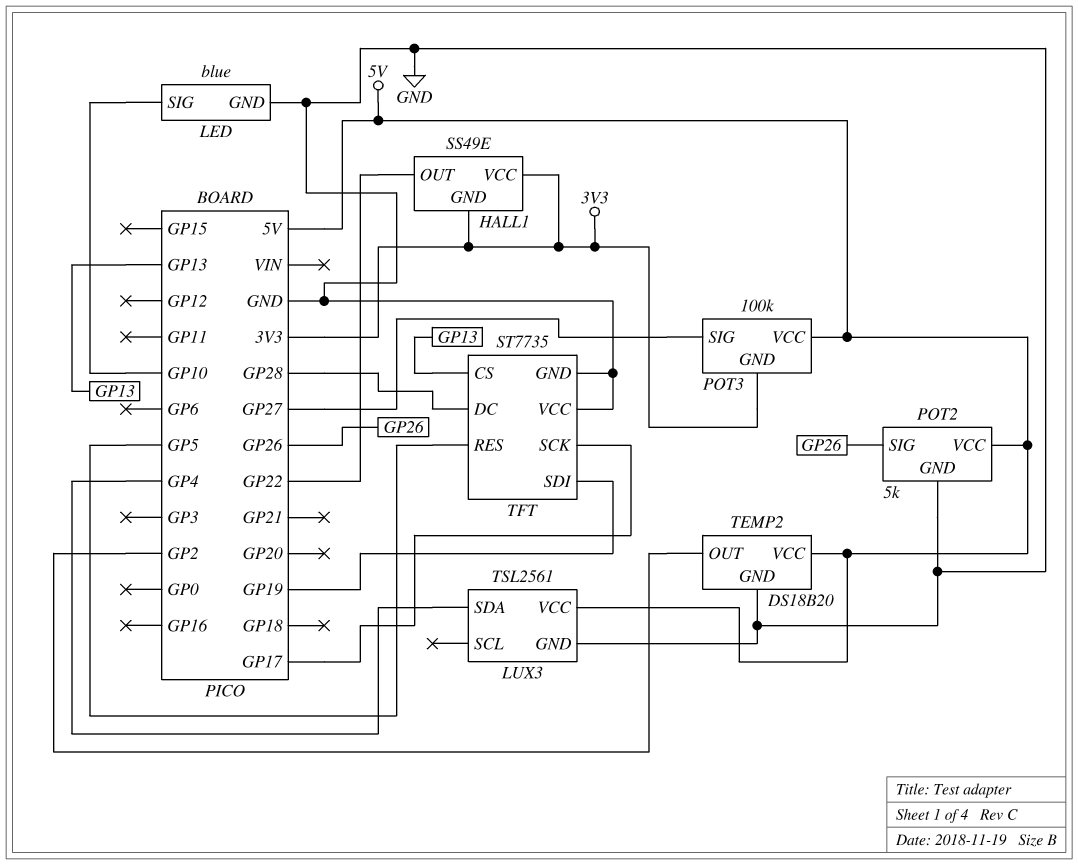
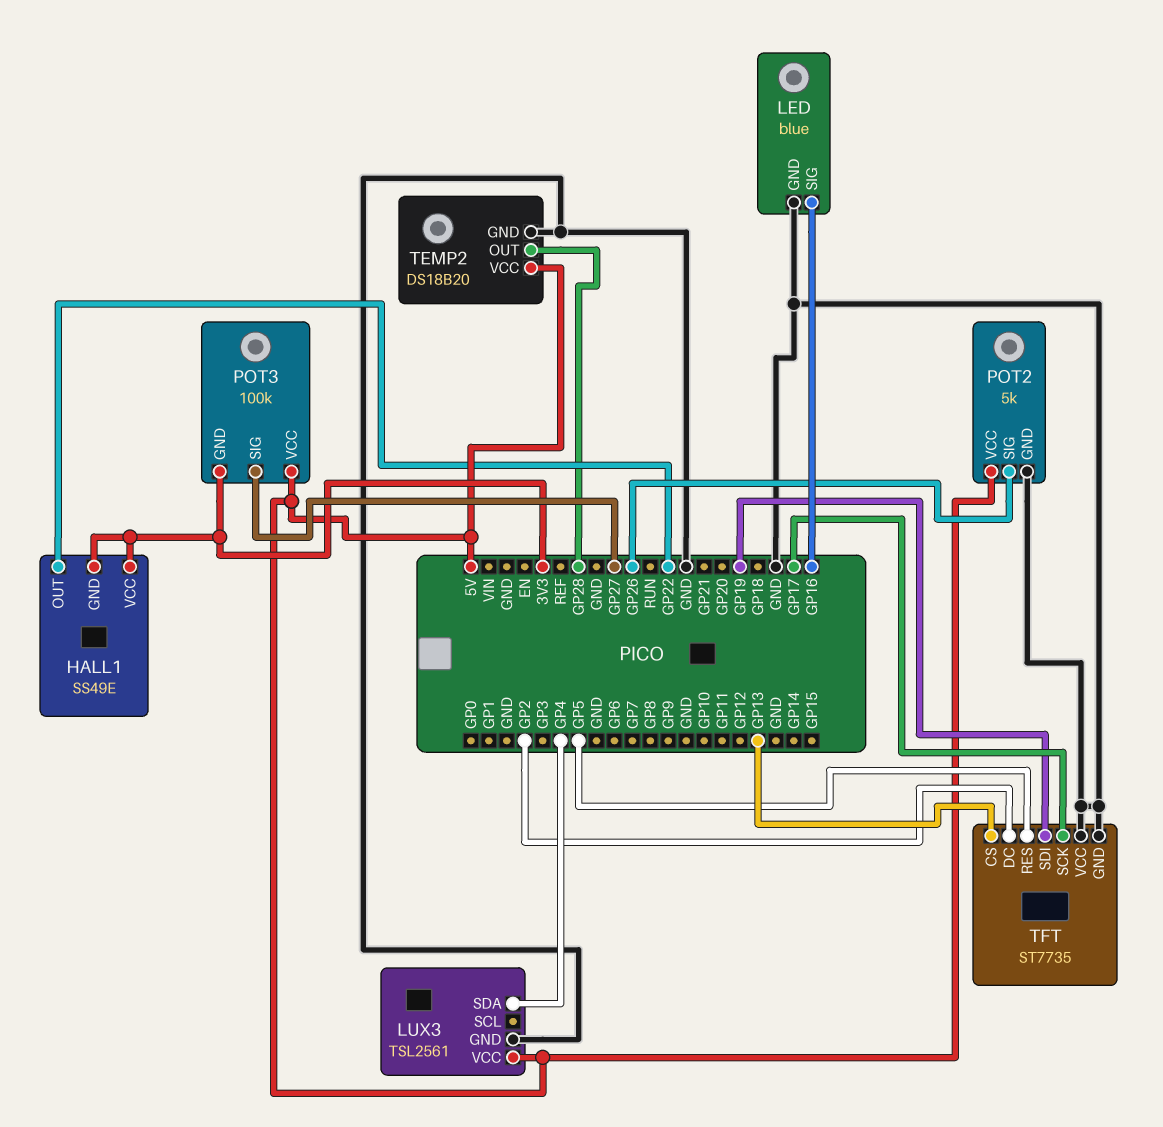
LED pin SIG: GP10 -> GP16
TEMP2 pin OUT: GP2 -> GP28
TFT pin DC: GP28 -> GP2

